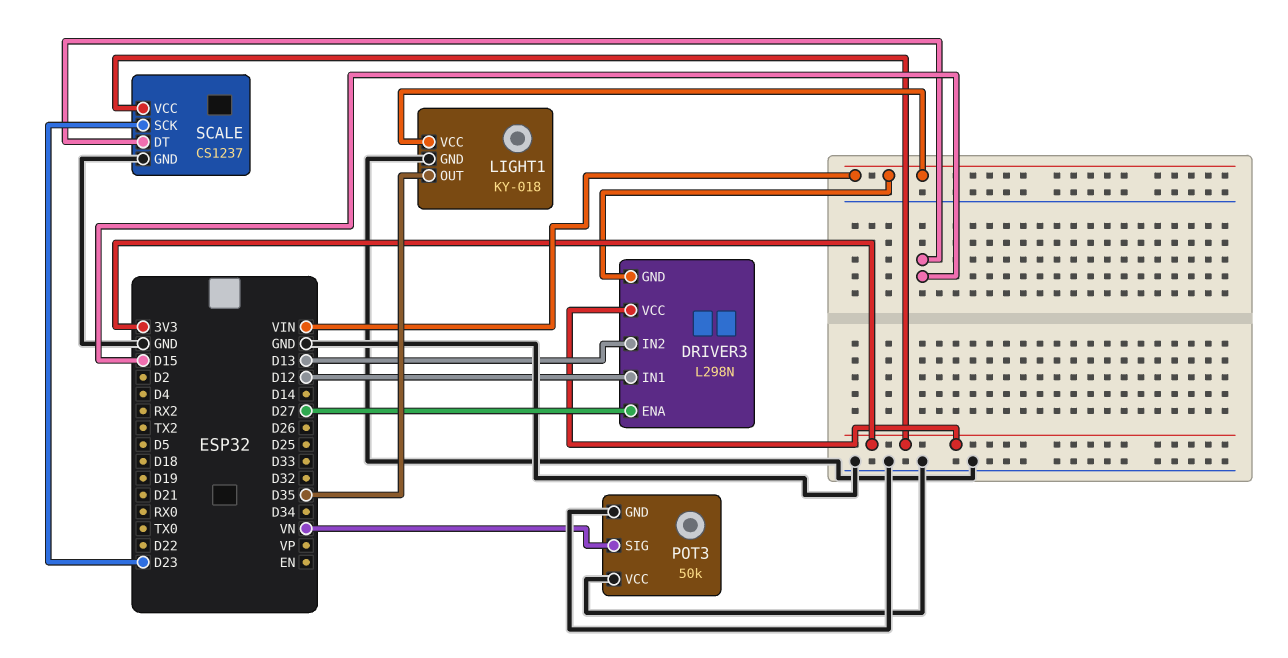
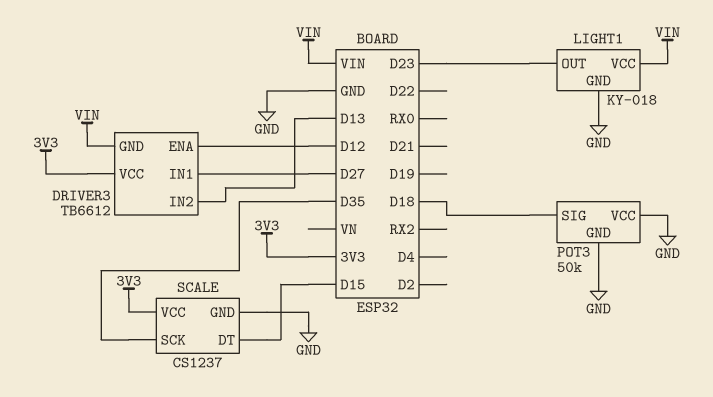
DRIVER3: L298N -> TB6612
DRIVER3 pin ENA: D27 -> D12
DRIVER3 pin IN1: D12 -> D27
LIGHT1 pin OUT: D35 -> D23
POT3 pin SIG: VN -> D18
SCALE pin SCK: D23 -> D35

